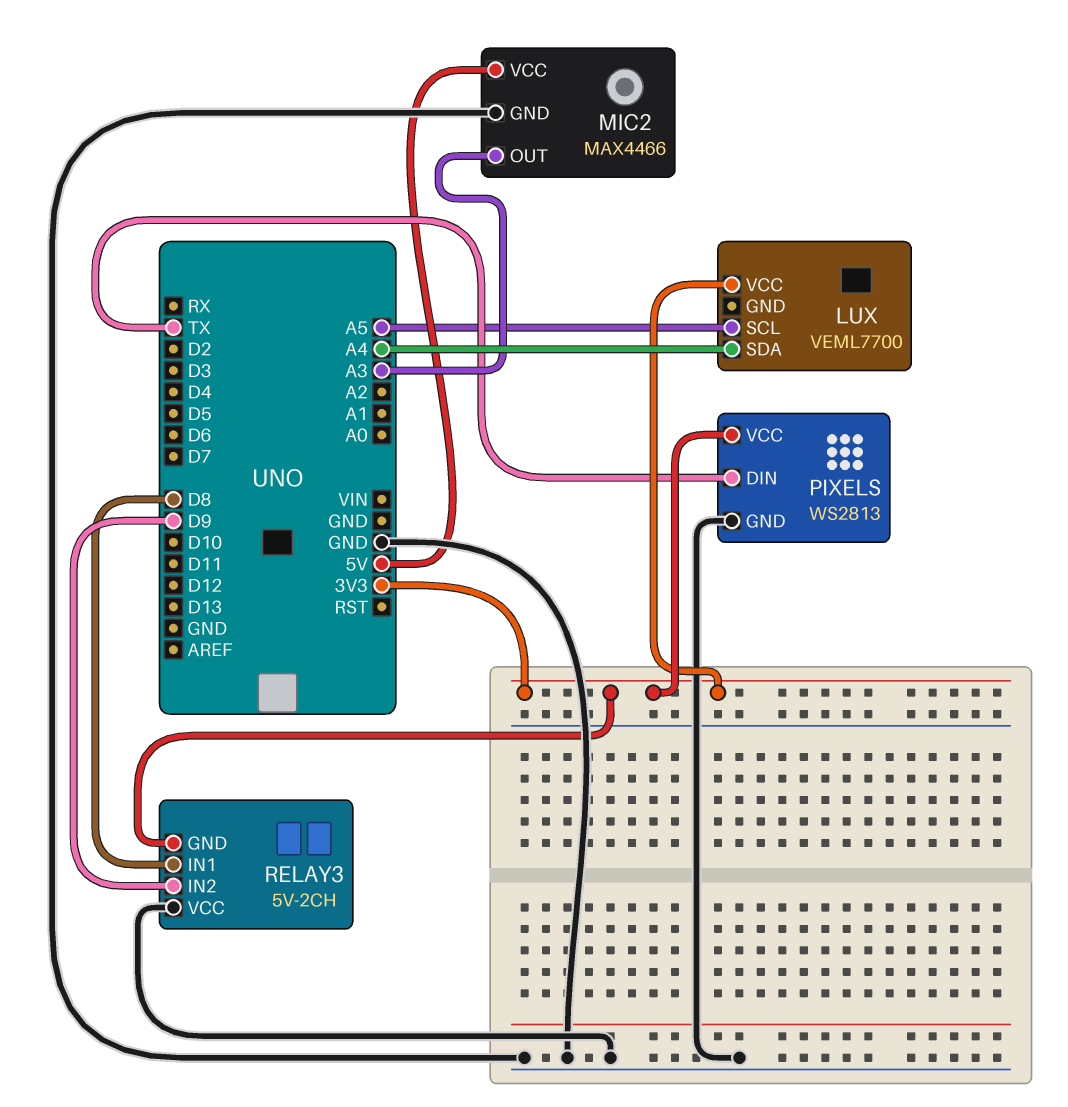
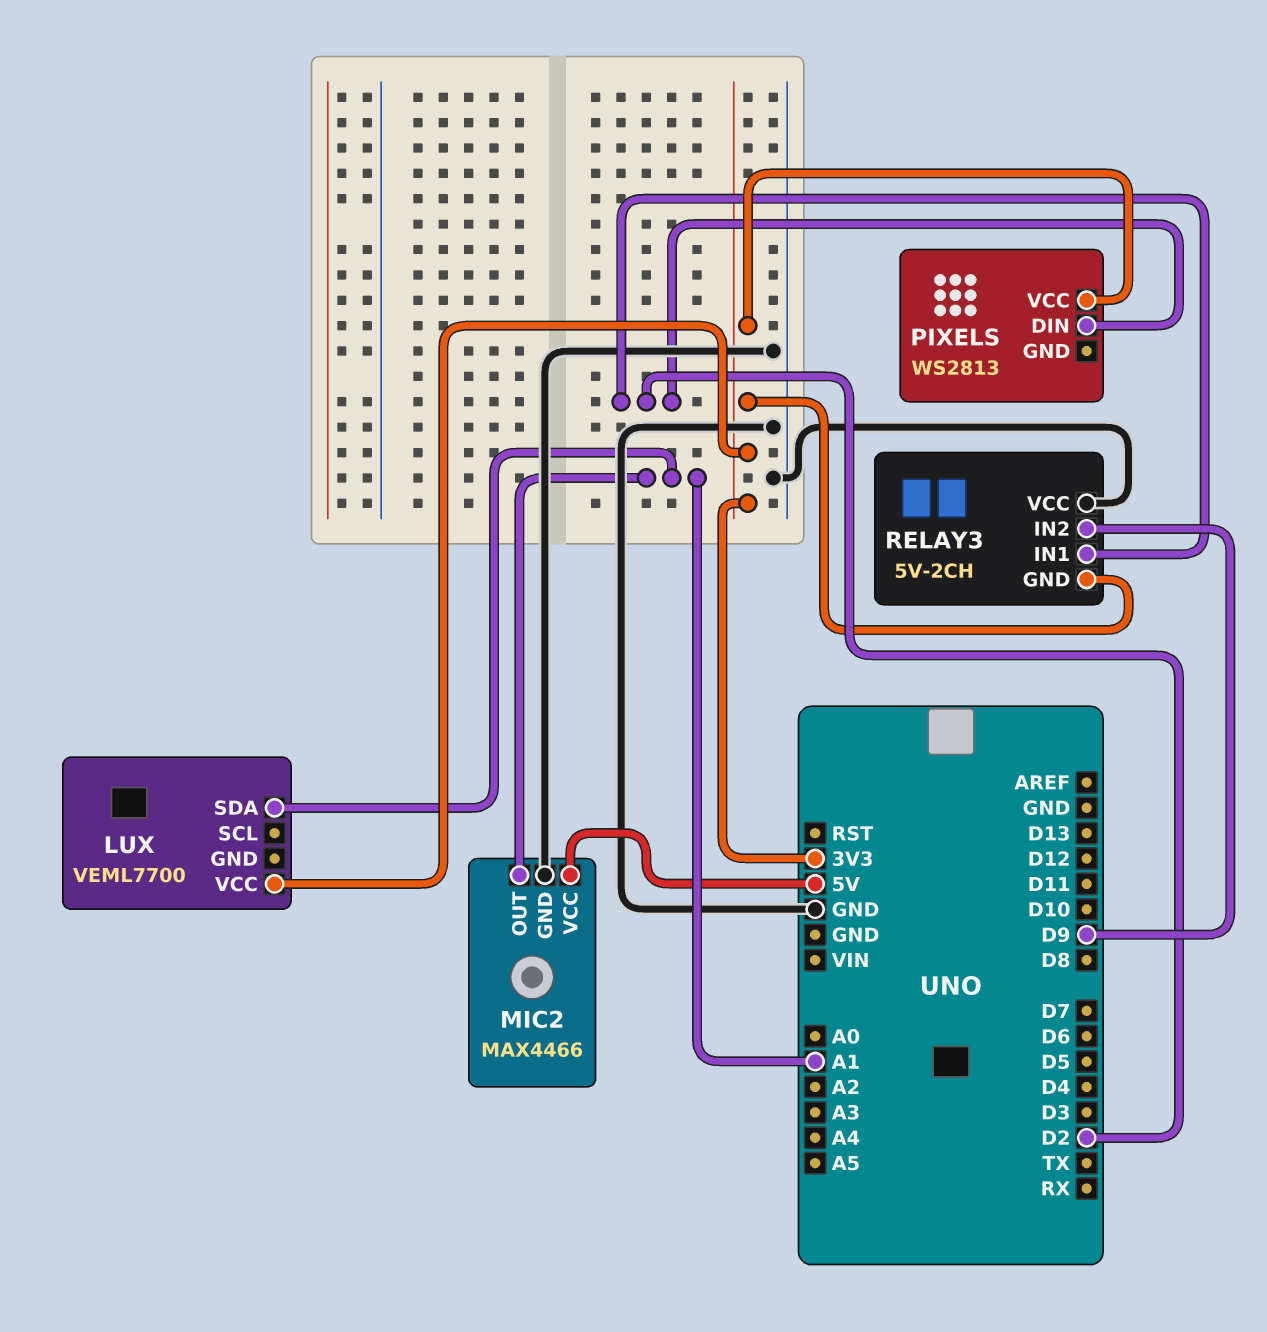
LUX pin SCL: A5 -> none
LUX pin SDA: A4 -> A1
MIC2 pin OUT: A3 -> A1
PIXELS pin DIN: TX -> D2
PIXELS pin GND: GND -> none
RELAY3 pin IN1: D8 -> D2

